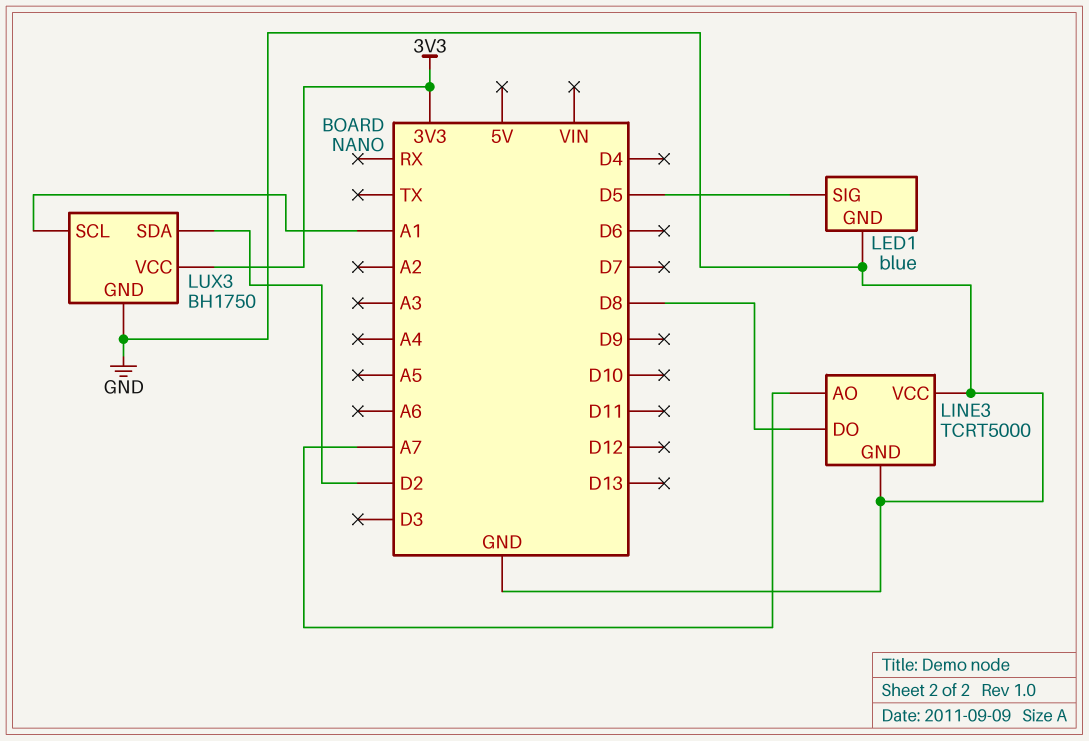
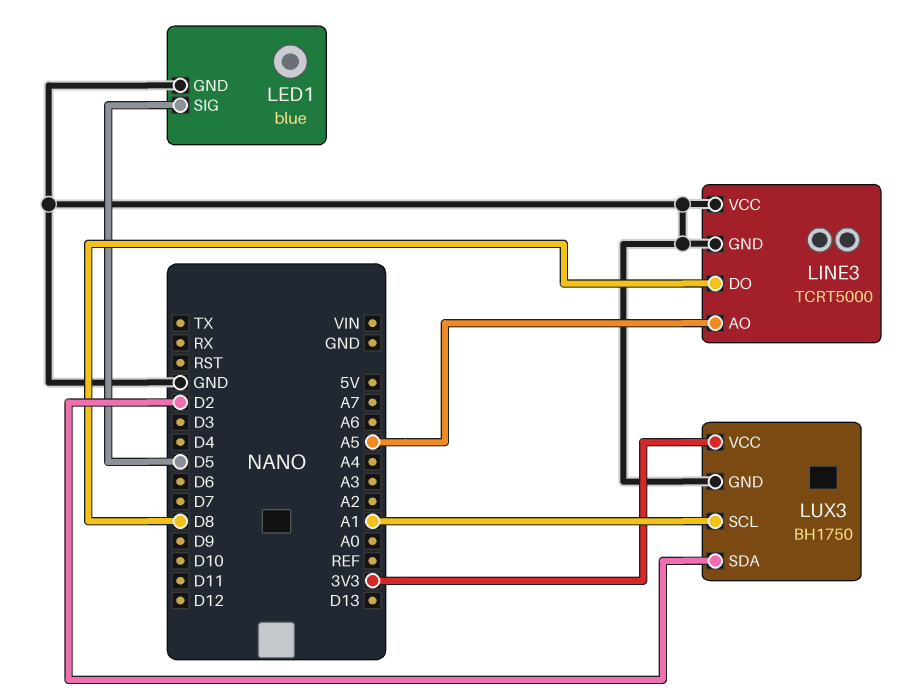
LINE3 pin AO: A7 -> A5

